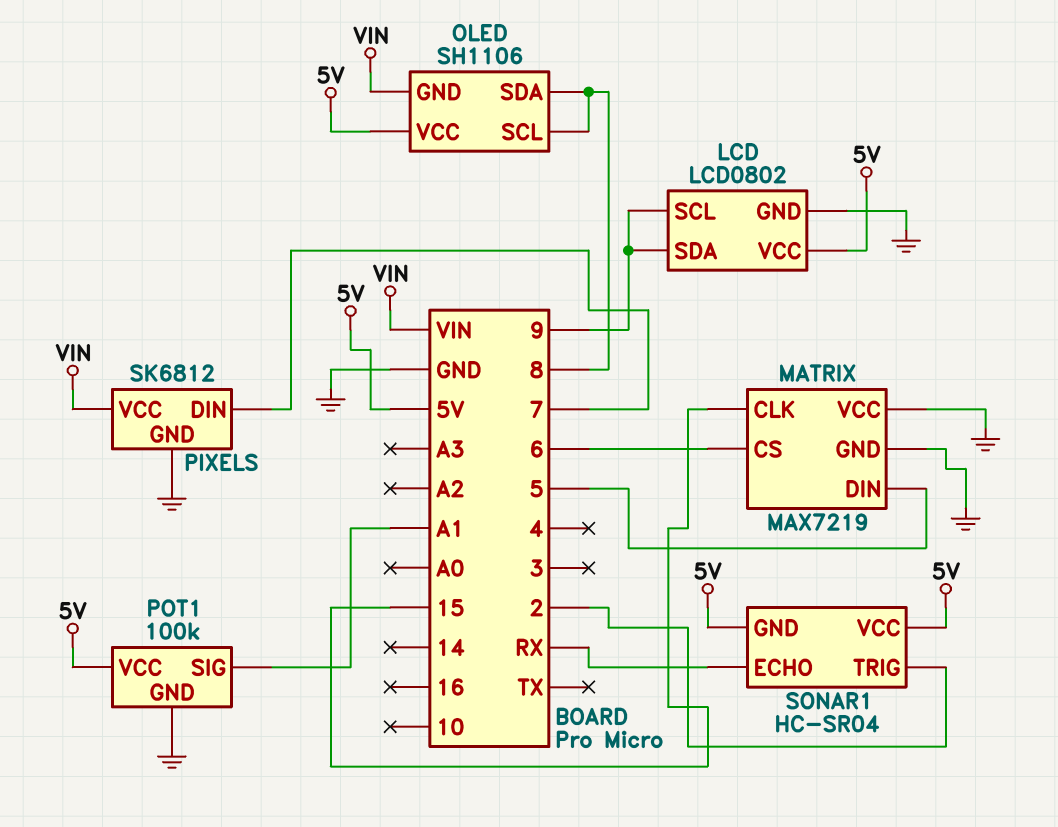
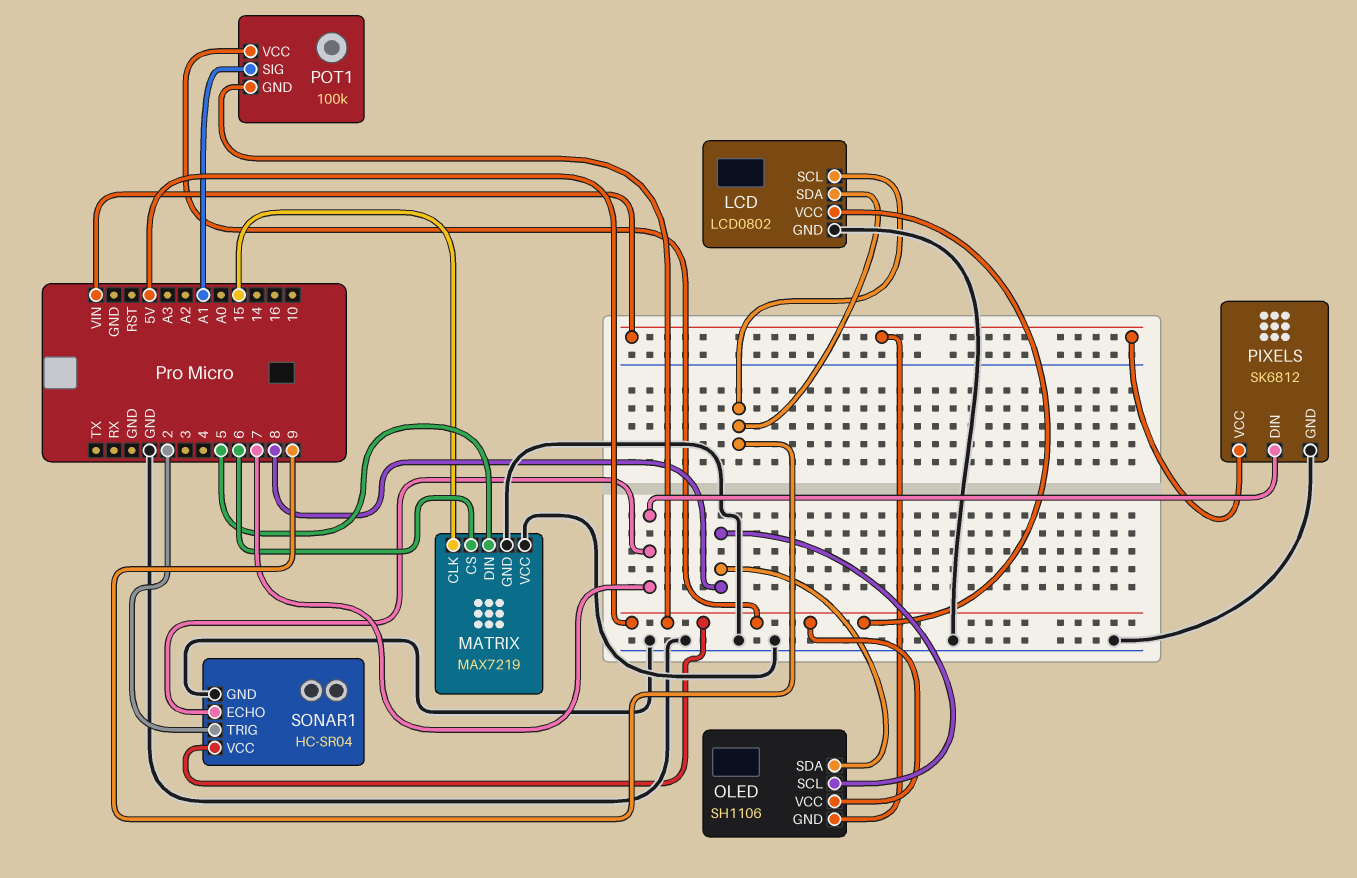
POT1 pin GND: GND -> 5V
SONAR1 pin ECHO: RX -> 7
SONAR1 pin GND: 5V -> GND

